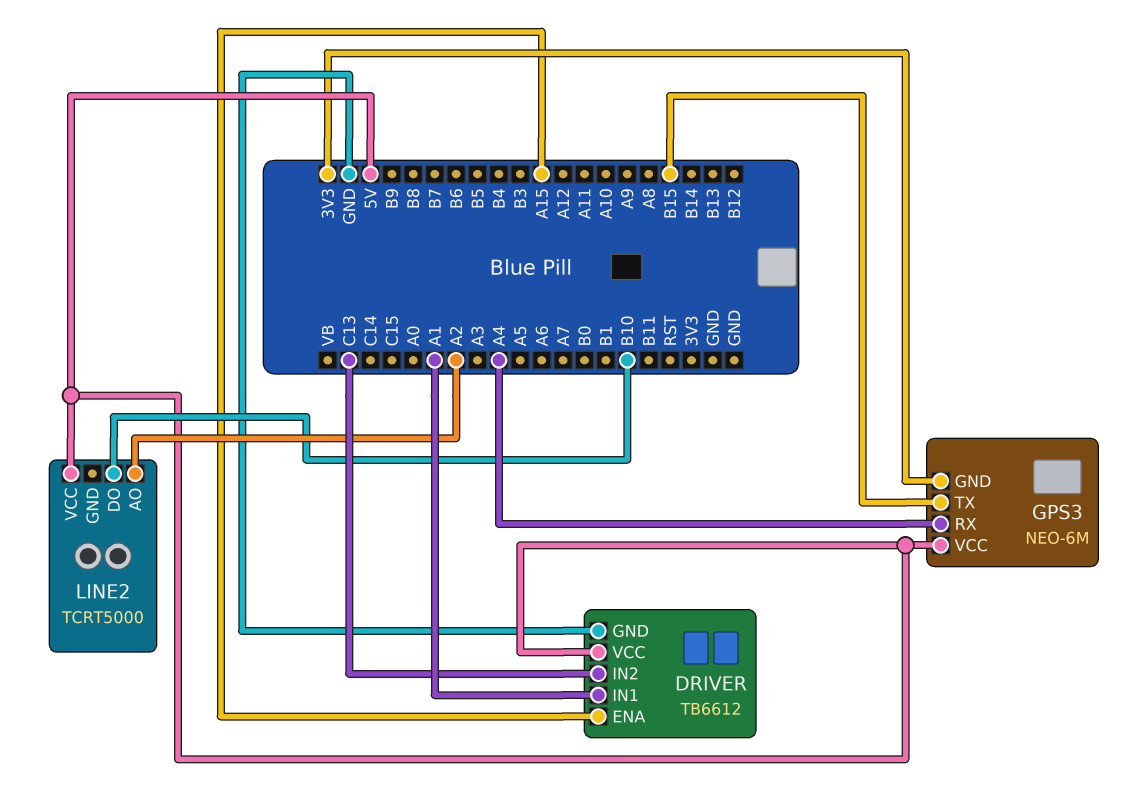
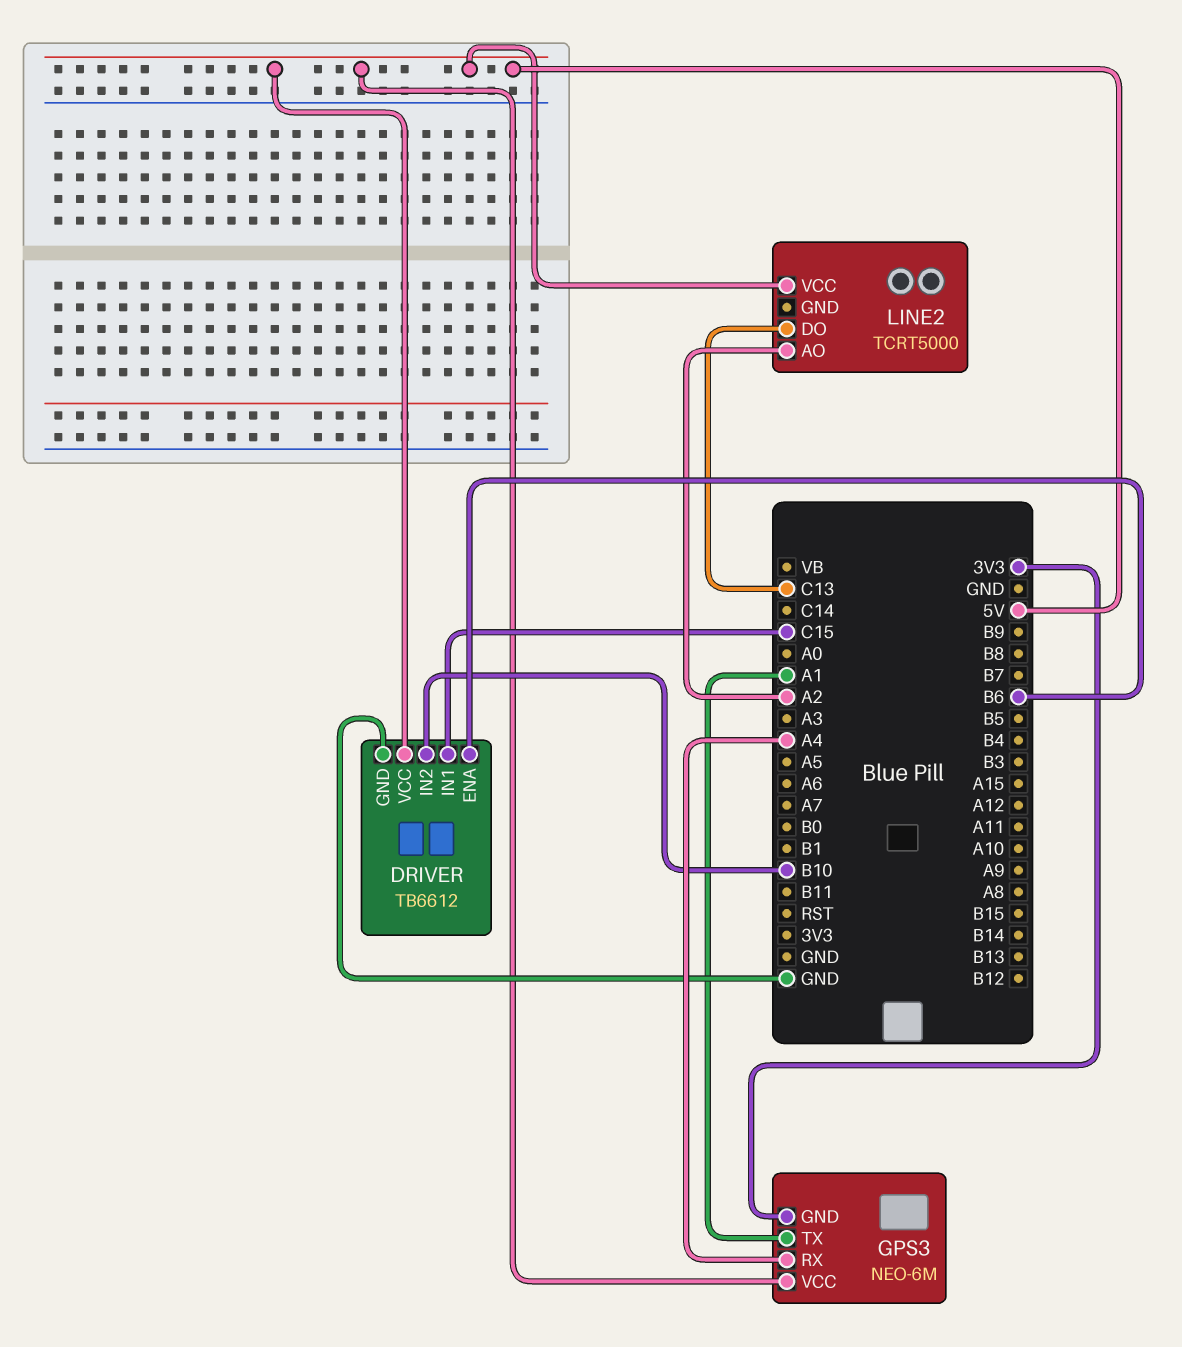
DRIVER pin ENA: A15 -> B6
DRIVER pin IN1: A1 -> C15
DRIVER pin IN2: C13 -> B10
GPS3 pin TX: B15 -> A1
LINE2 pin DO: B10 -> C13

